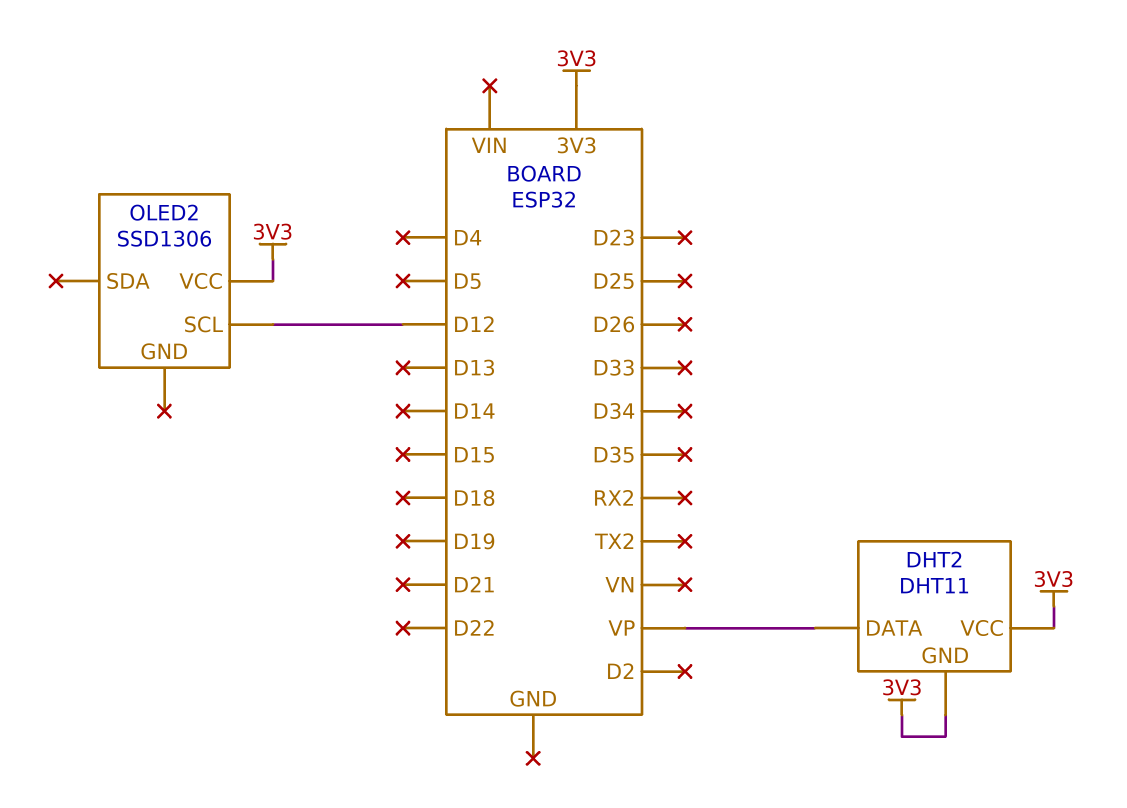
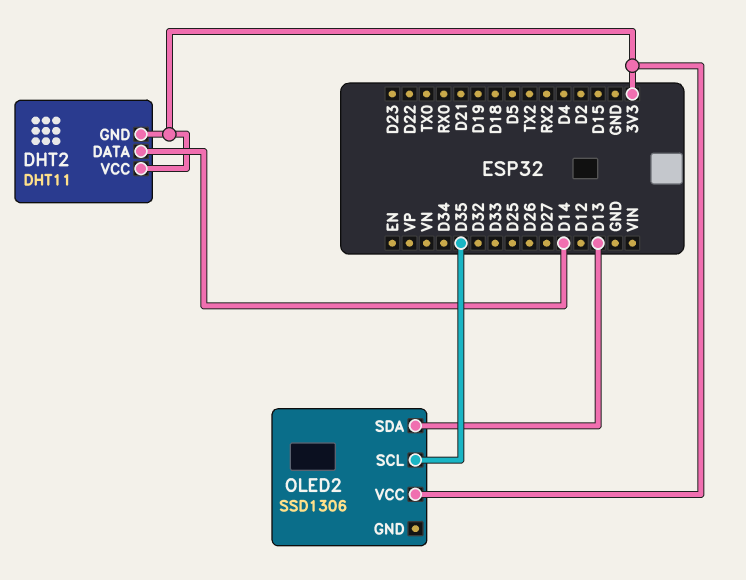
DHT2 pin DATA: VP -> D14
OLED2 pin SCL: D12 -> D35
OLED2 pin SDA: none -> D13

